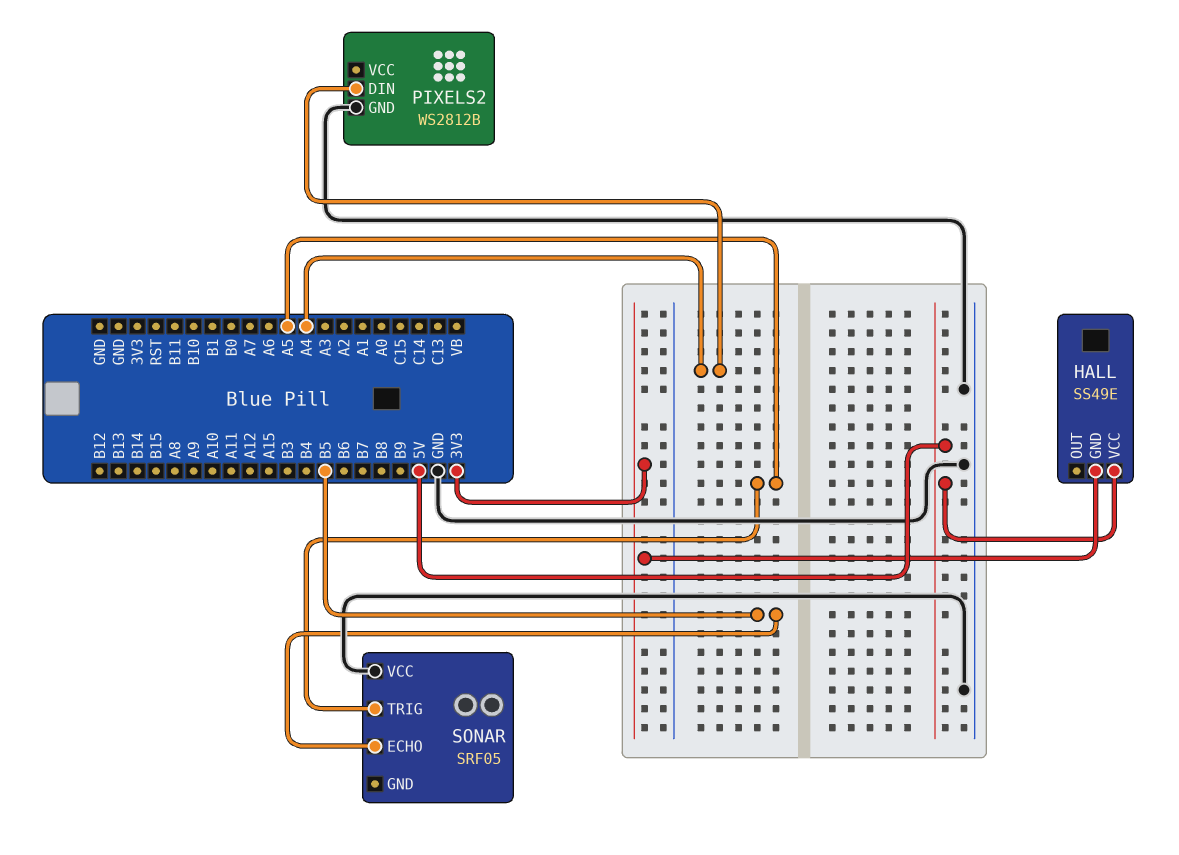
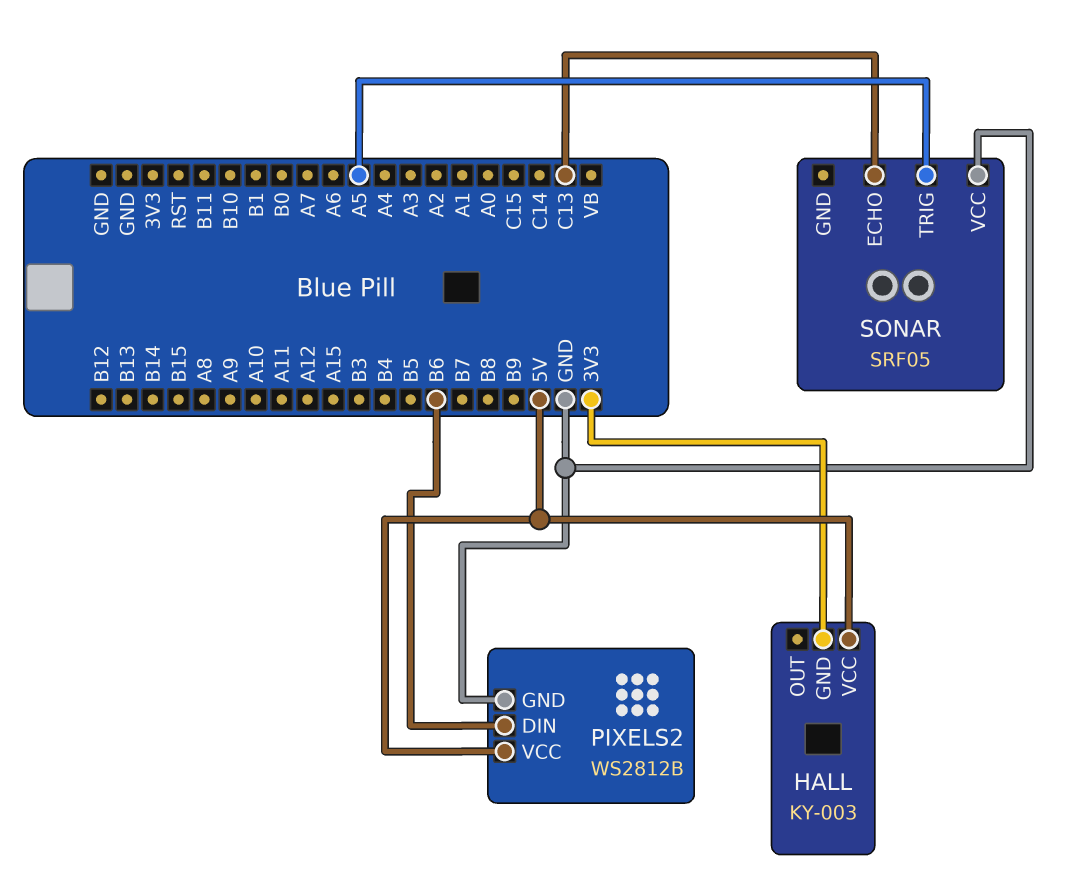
HALL: SS49E -> KY-003
PIXELS2 pin DIN: A4 -> B6
PIXELS2 pin VCC: none -> 5V
SONAR pin ECHO: B5 -> C13

